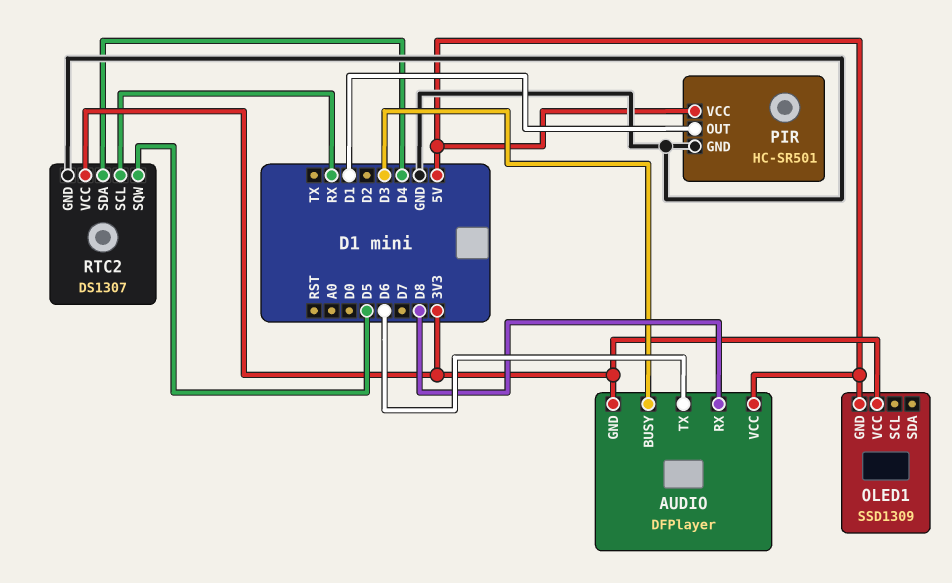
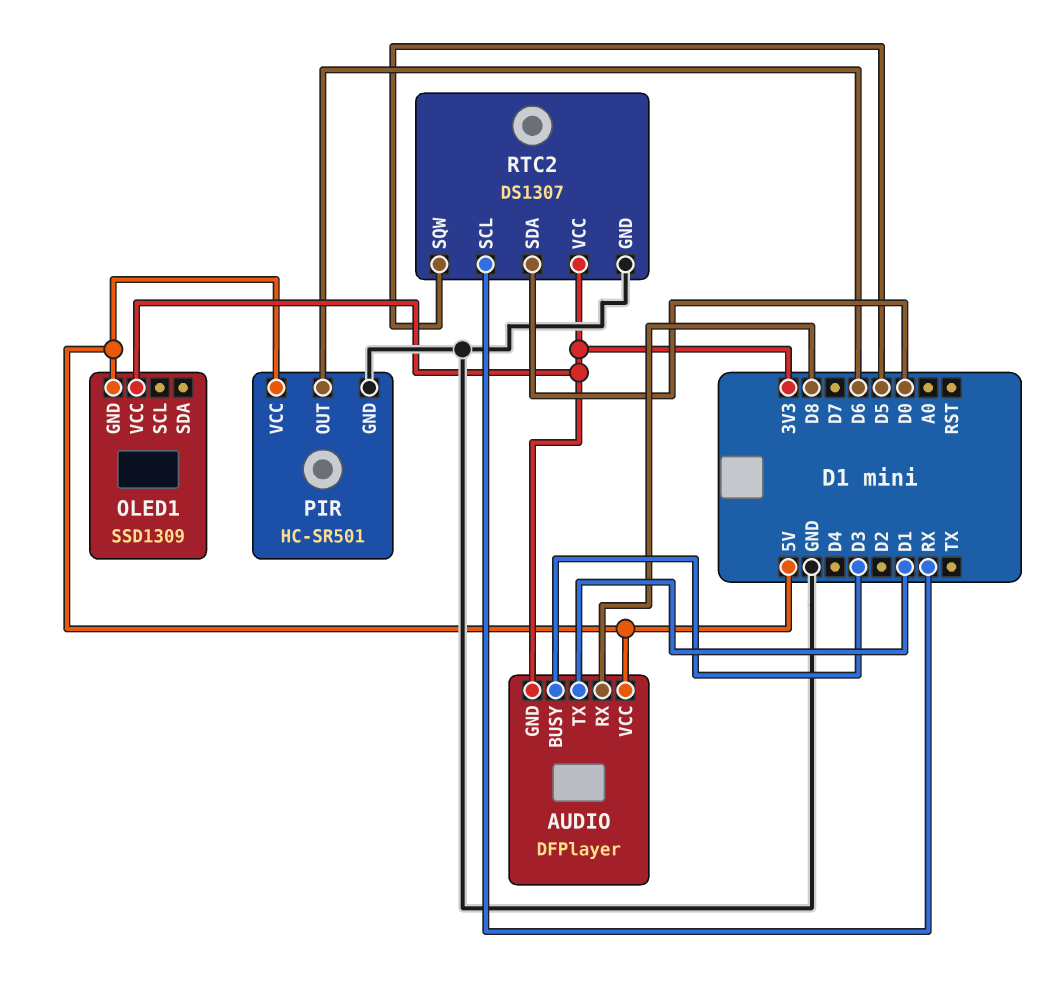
AUDIO pin TX: D6 -> D1
PIR pin OUT: D1 -> D6
RTC2 pin SDA: D4 -> D0

